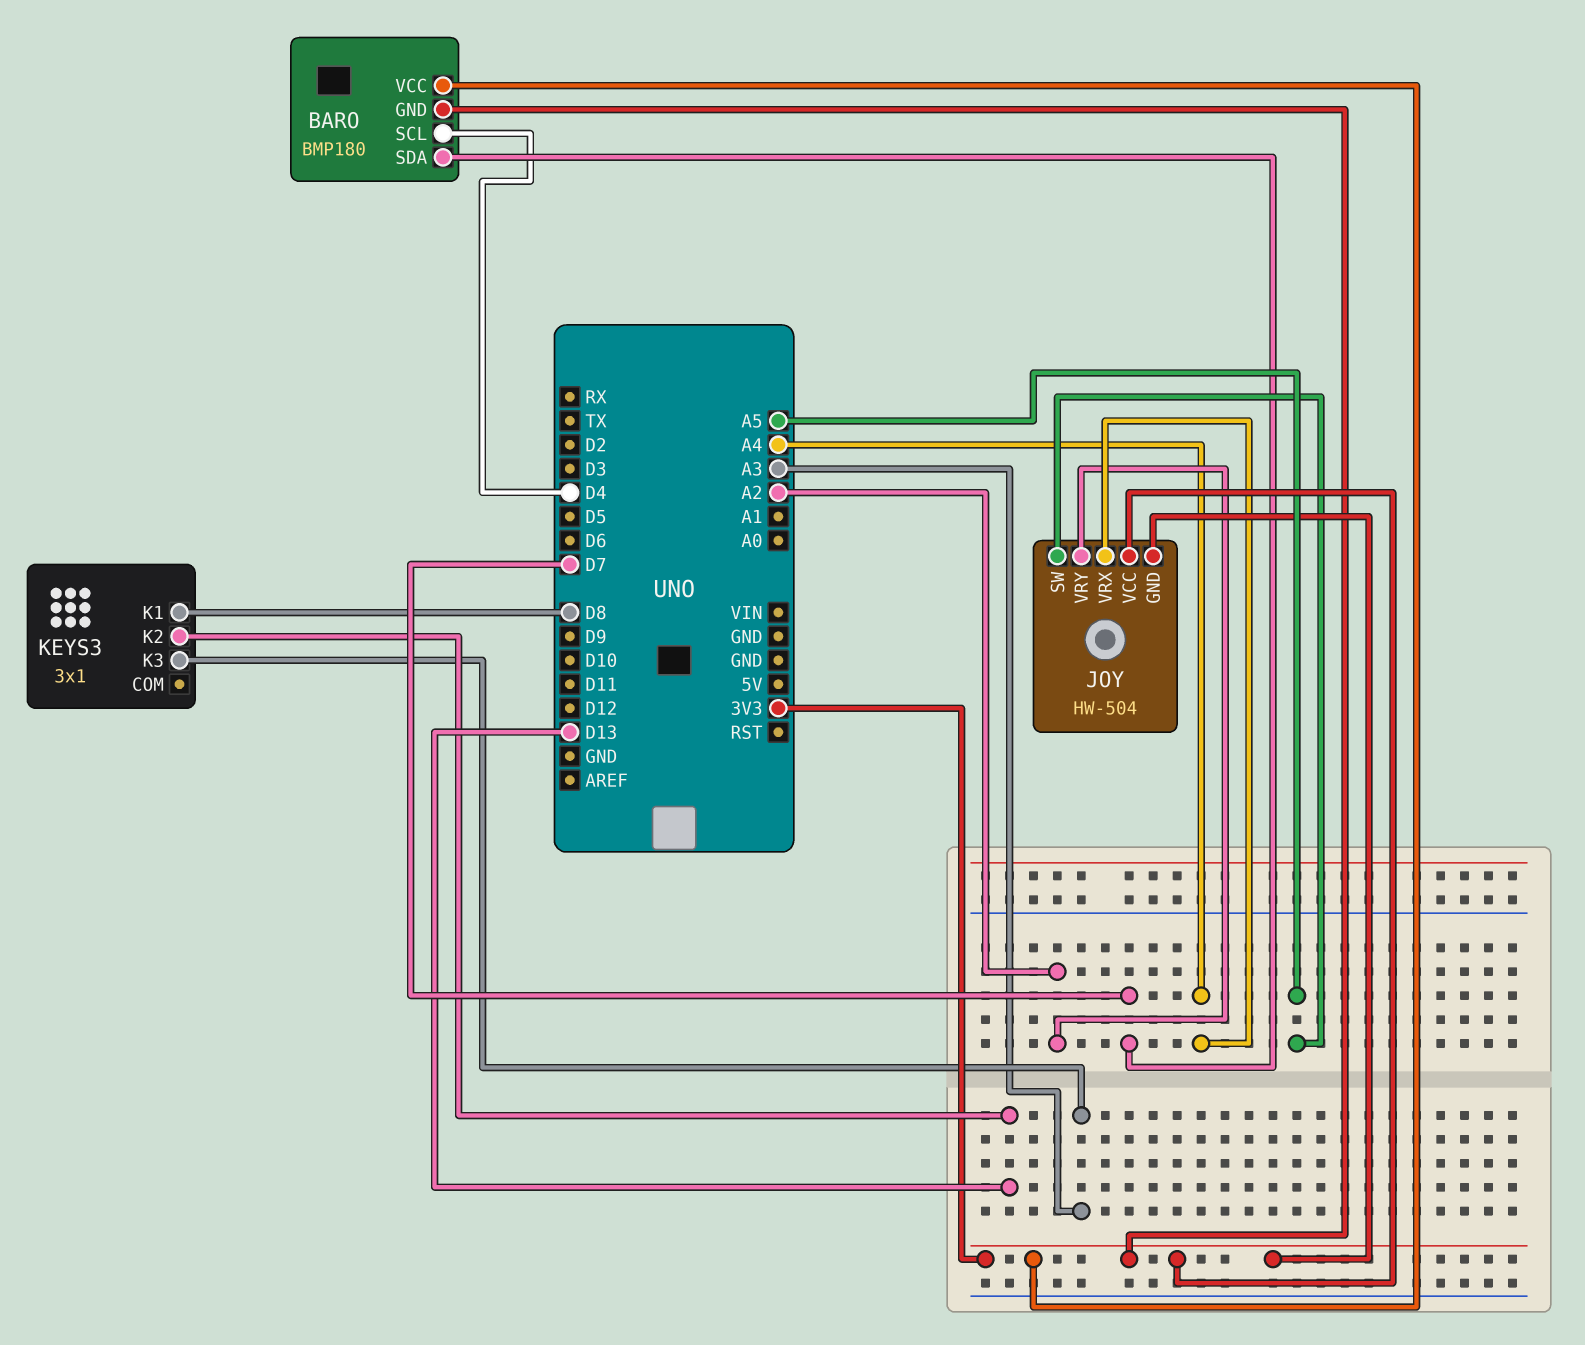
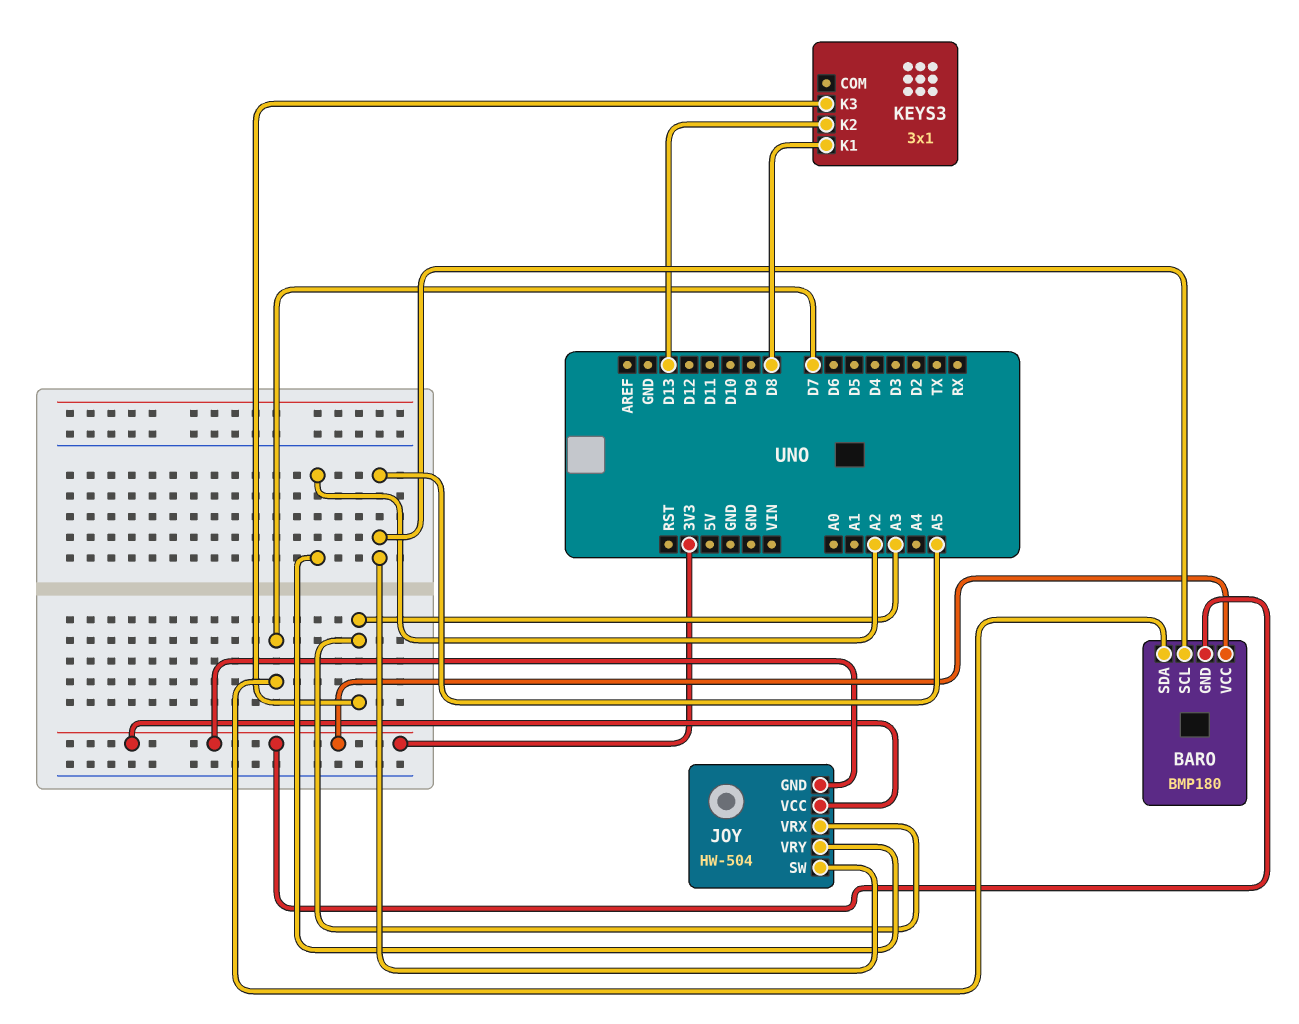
BARO pin SCL: D4 -> A5
JOY pin VRX: A4 -> A3

